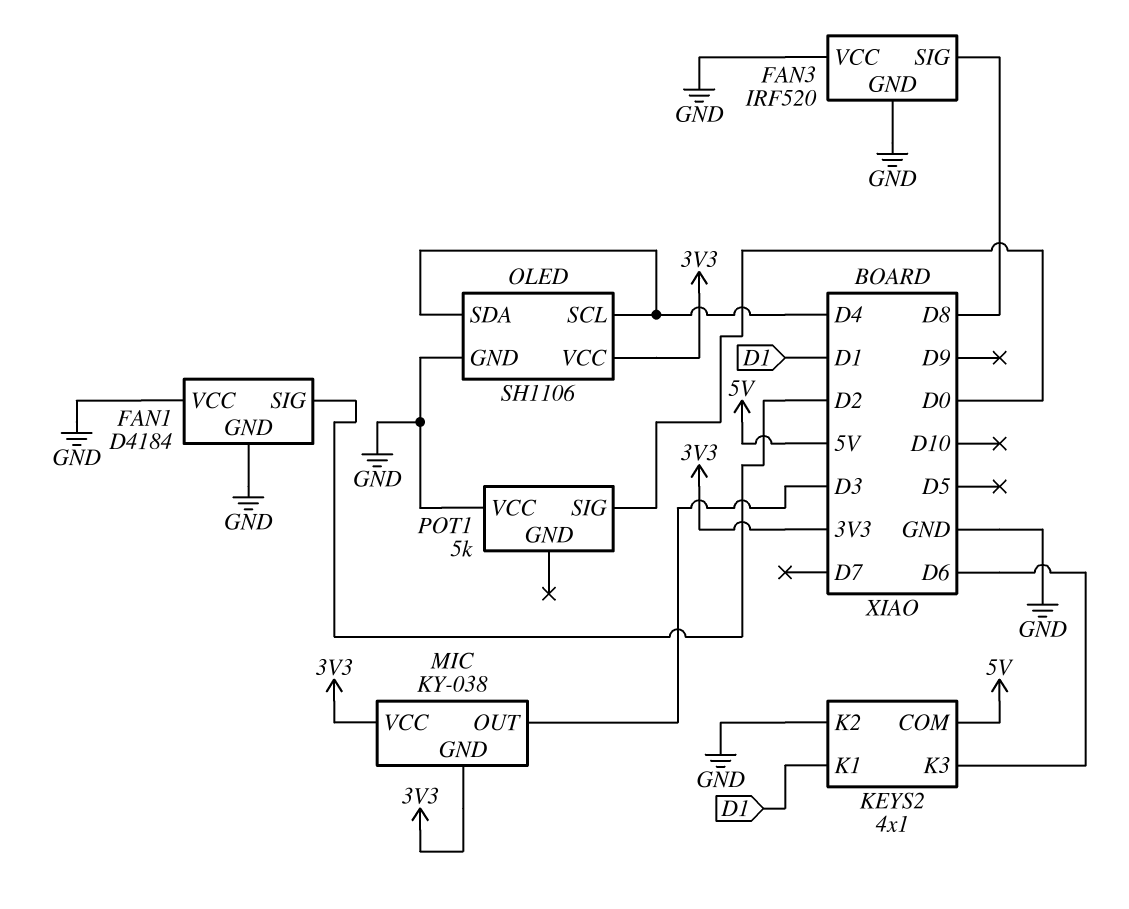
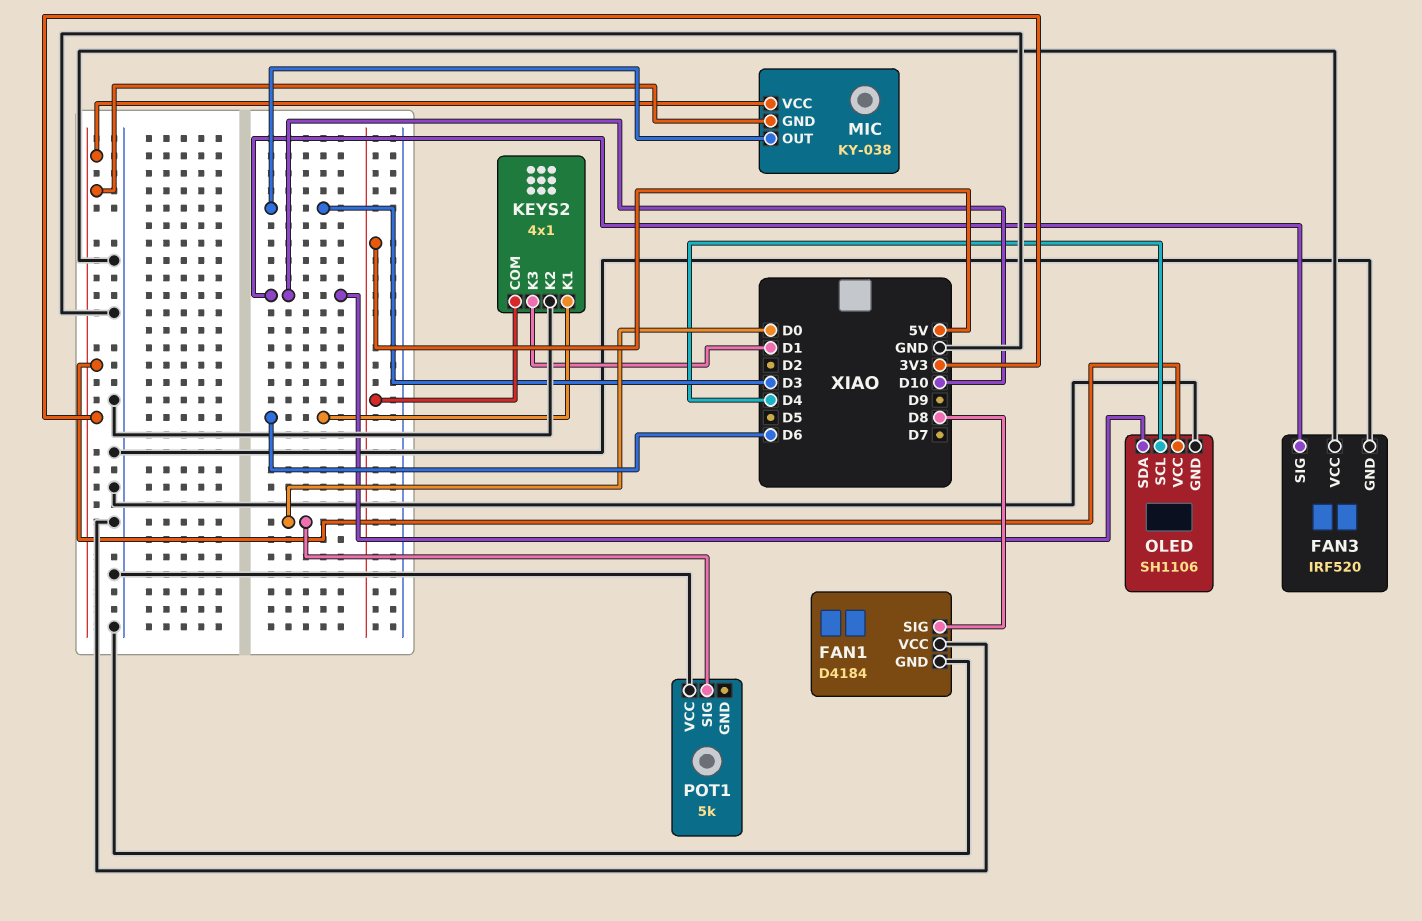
FAN1 pin SIG: D2 -> D8
FAN3 pin SIG: D8 -> D10
KEYS2 pin K1: D1 -> D6
KEYS2 pin K3: D6 -> D1
OLED pin SDA: D4 -> D10

